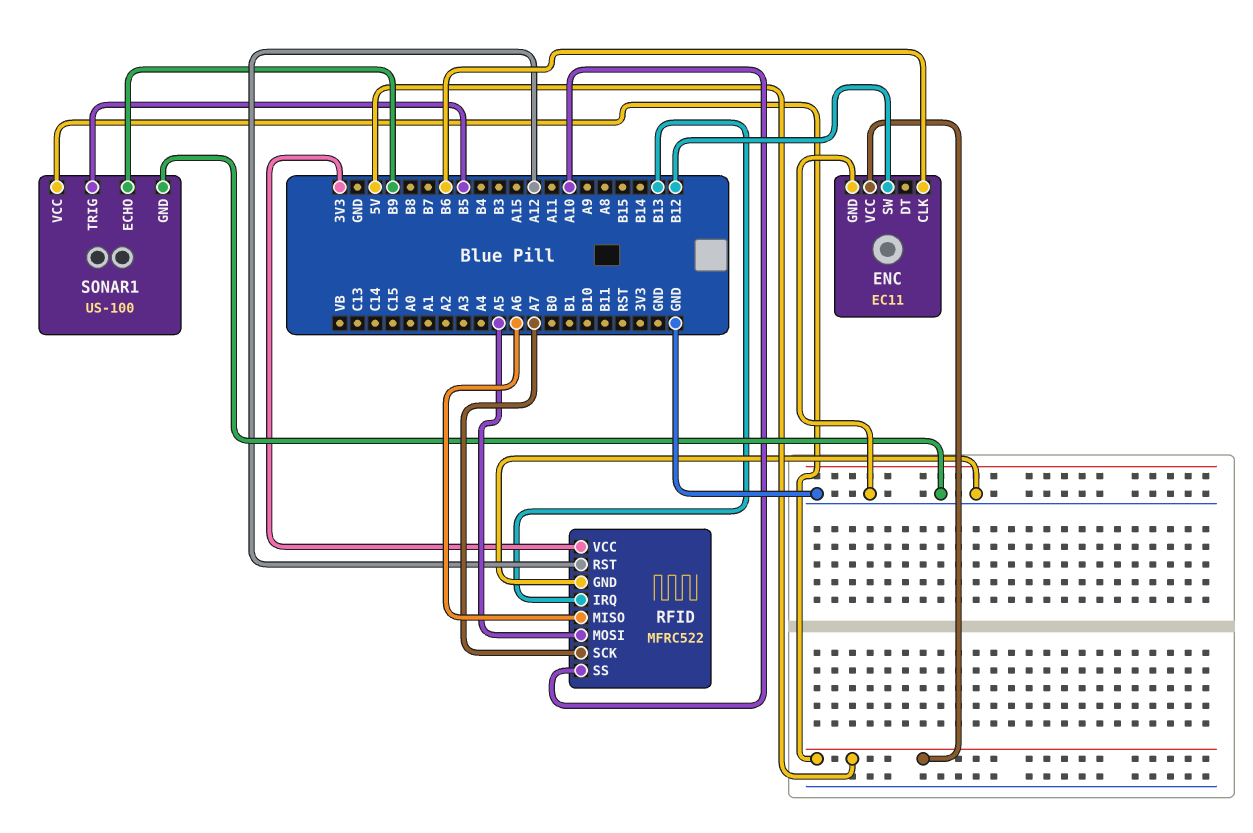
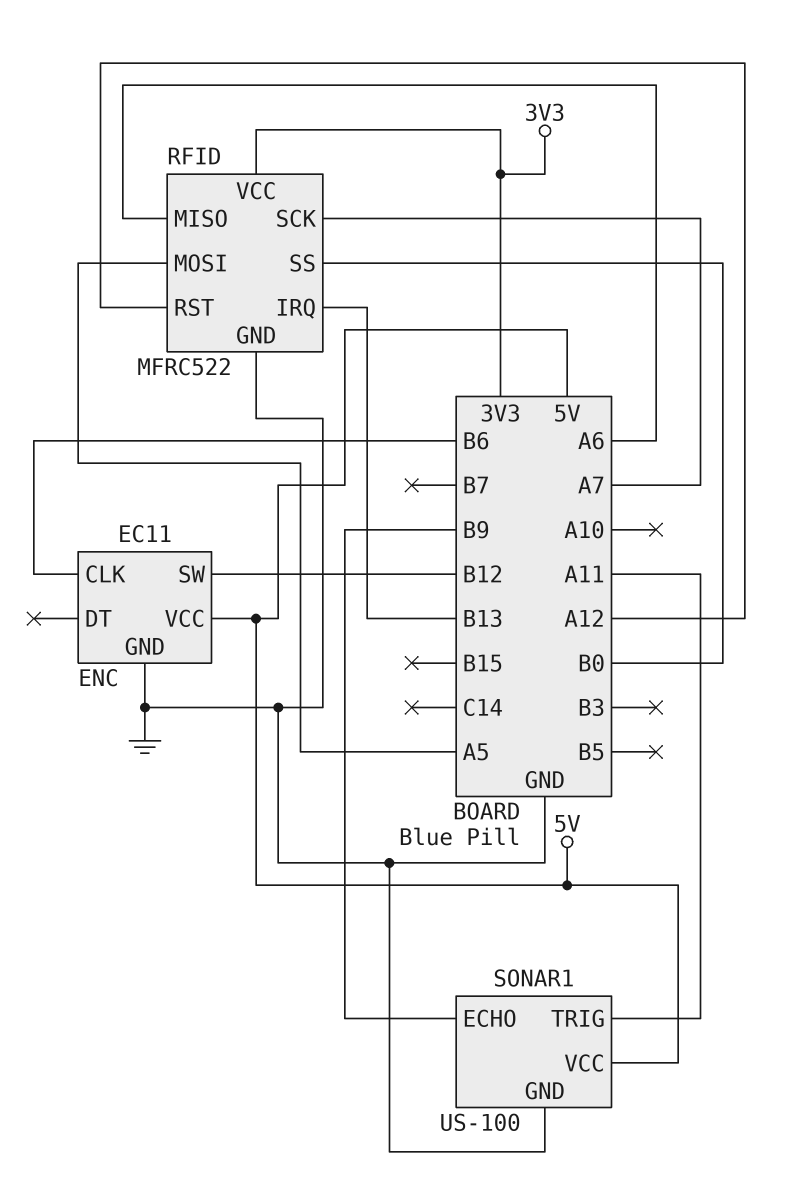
RFID pin SS: A10 -> B0
SONAR1 pin TRIG: B5 -> A11

